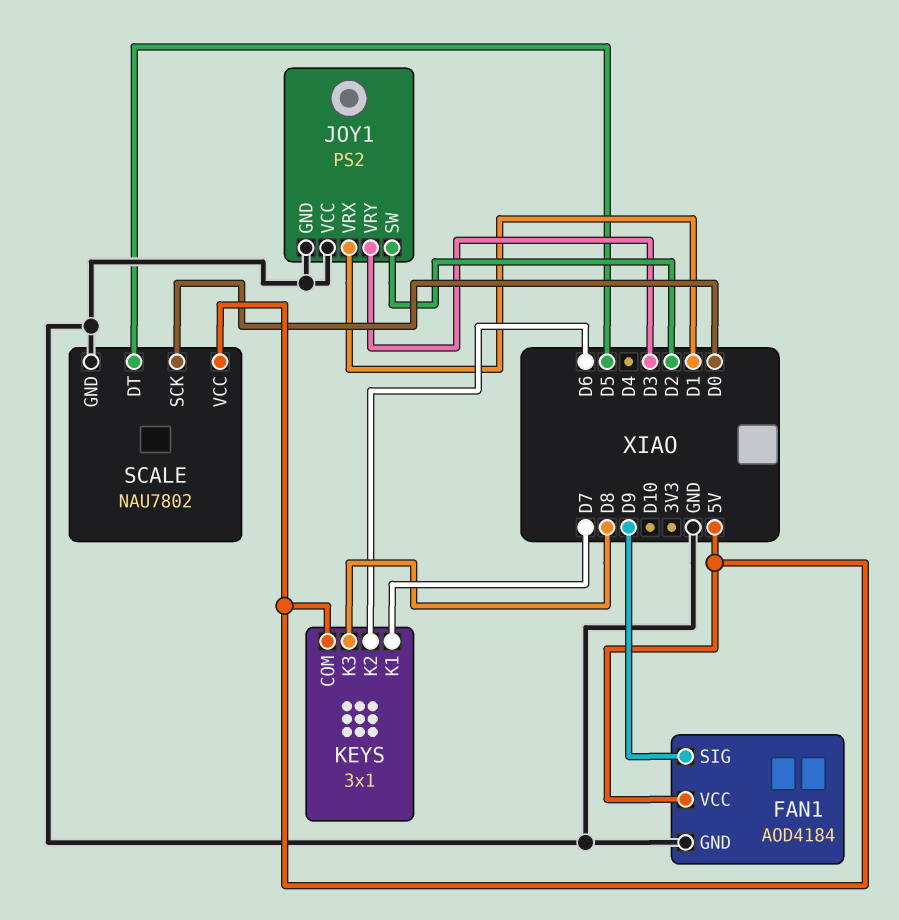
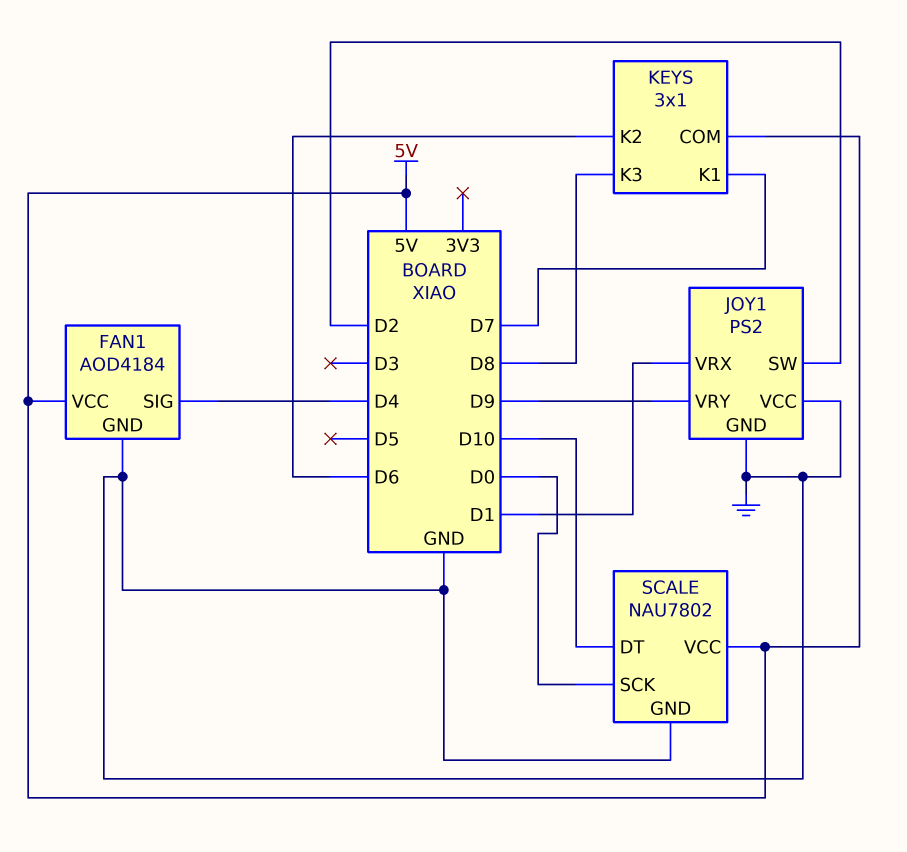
FAN1 pin SIG: D9 -> D4
JOY1 pin VRY: D3 -> D9
SCALE pin DT: D5 -> D10

